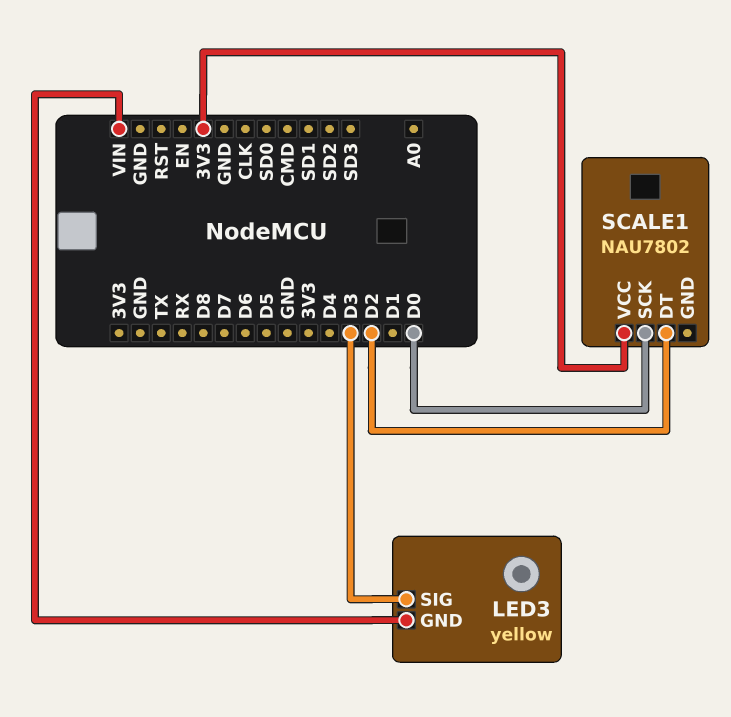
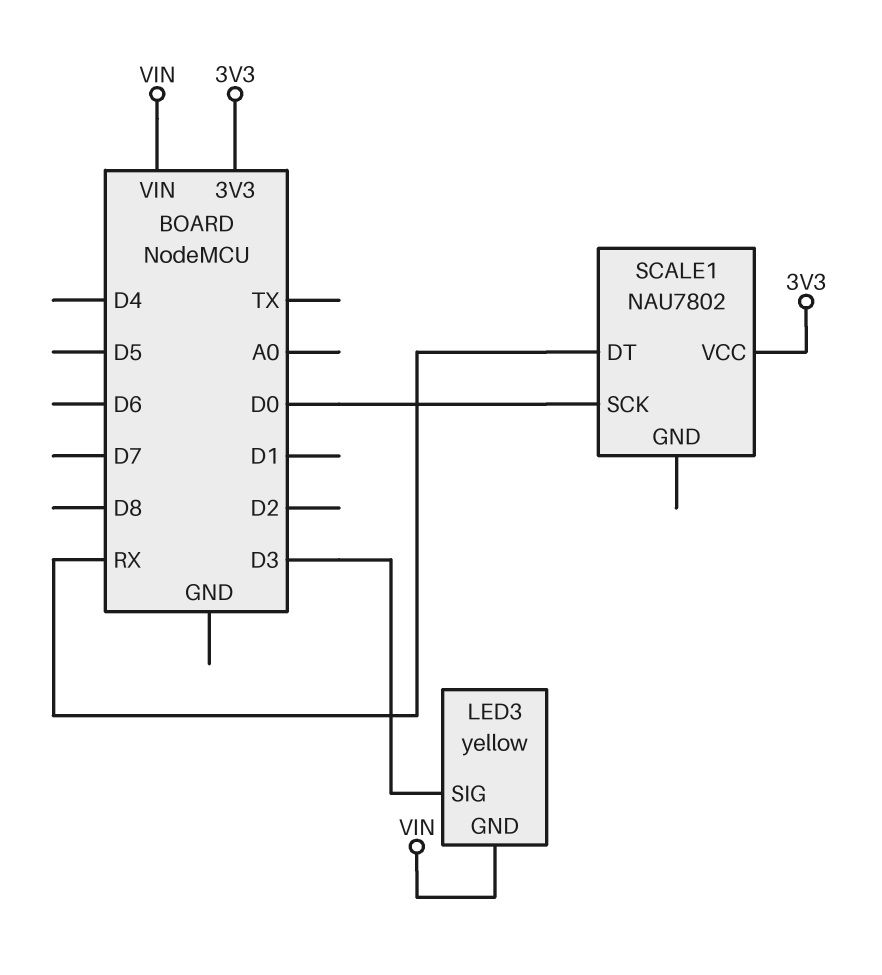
SCALE1 pin DT: D2 -> RX

